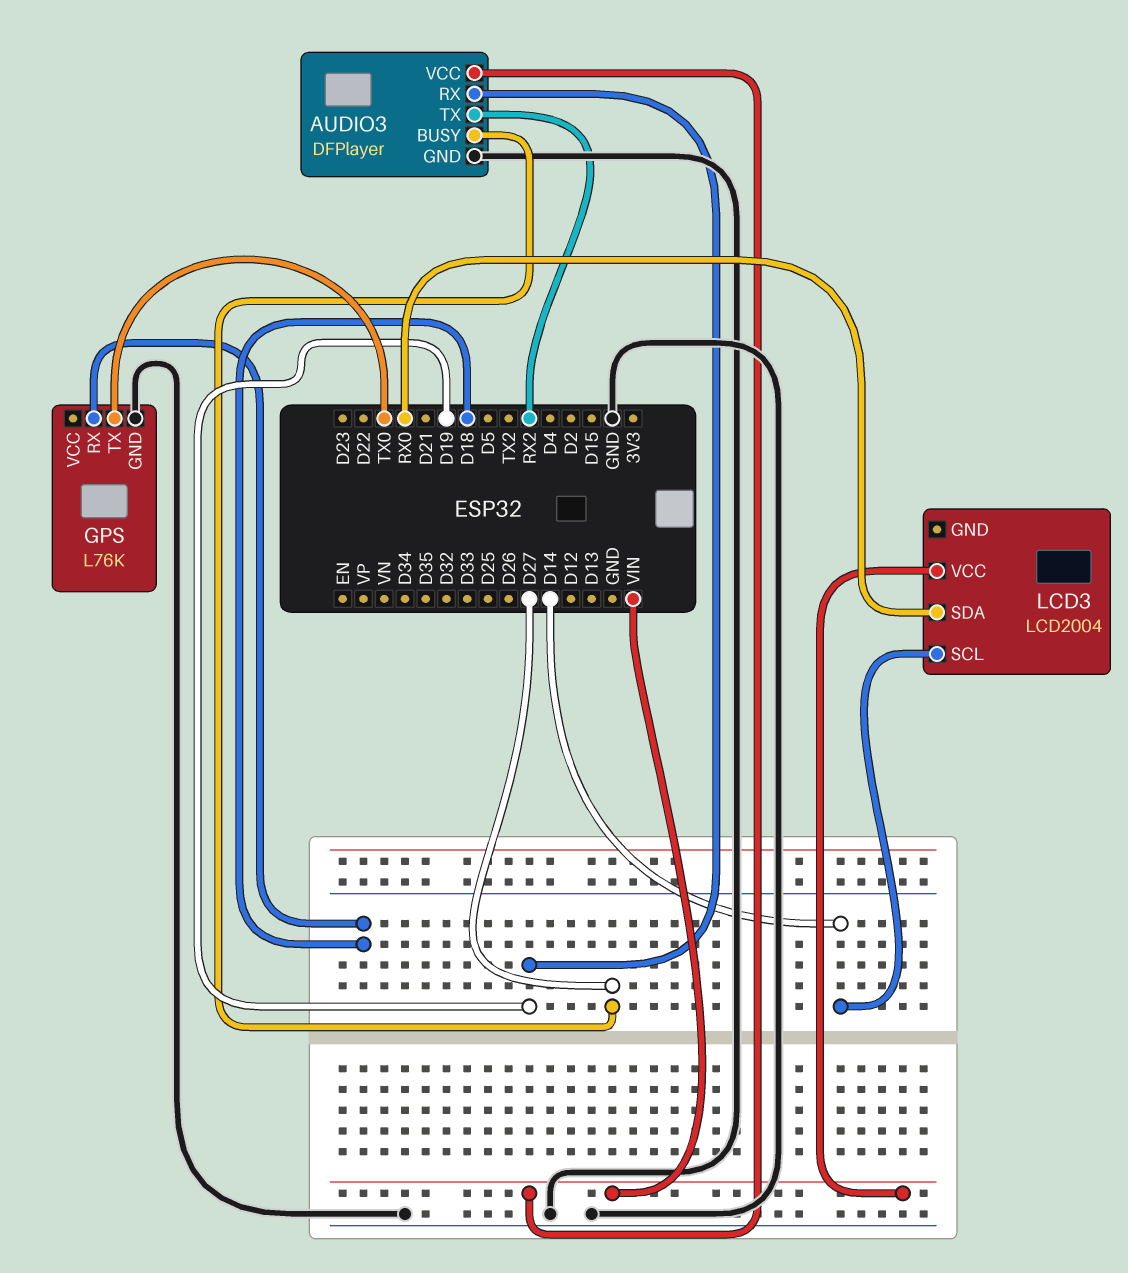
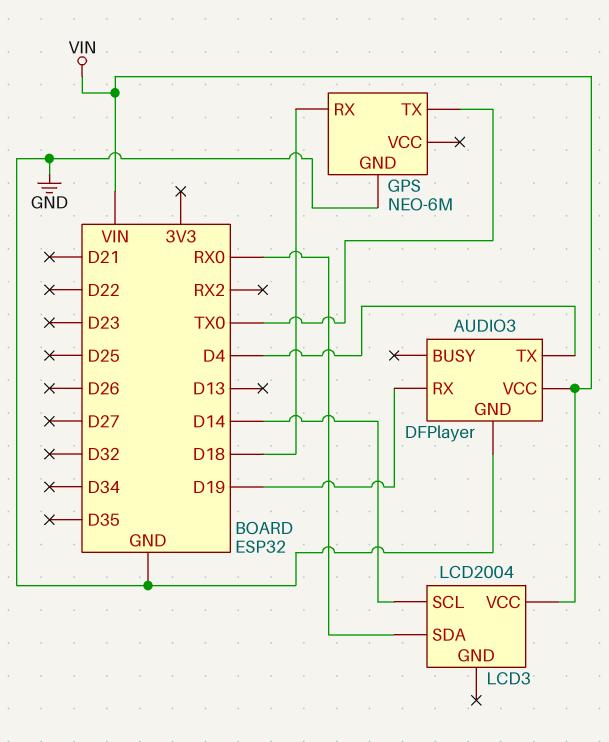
AUDIO3 pin BUSY: D27 -> none
AUDIO3 pin TX: RX2 -> D4
GPS: L76K -> NEO-6M

